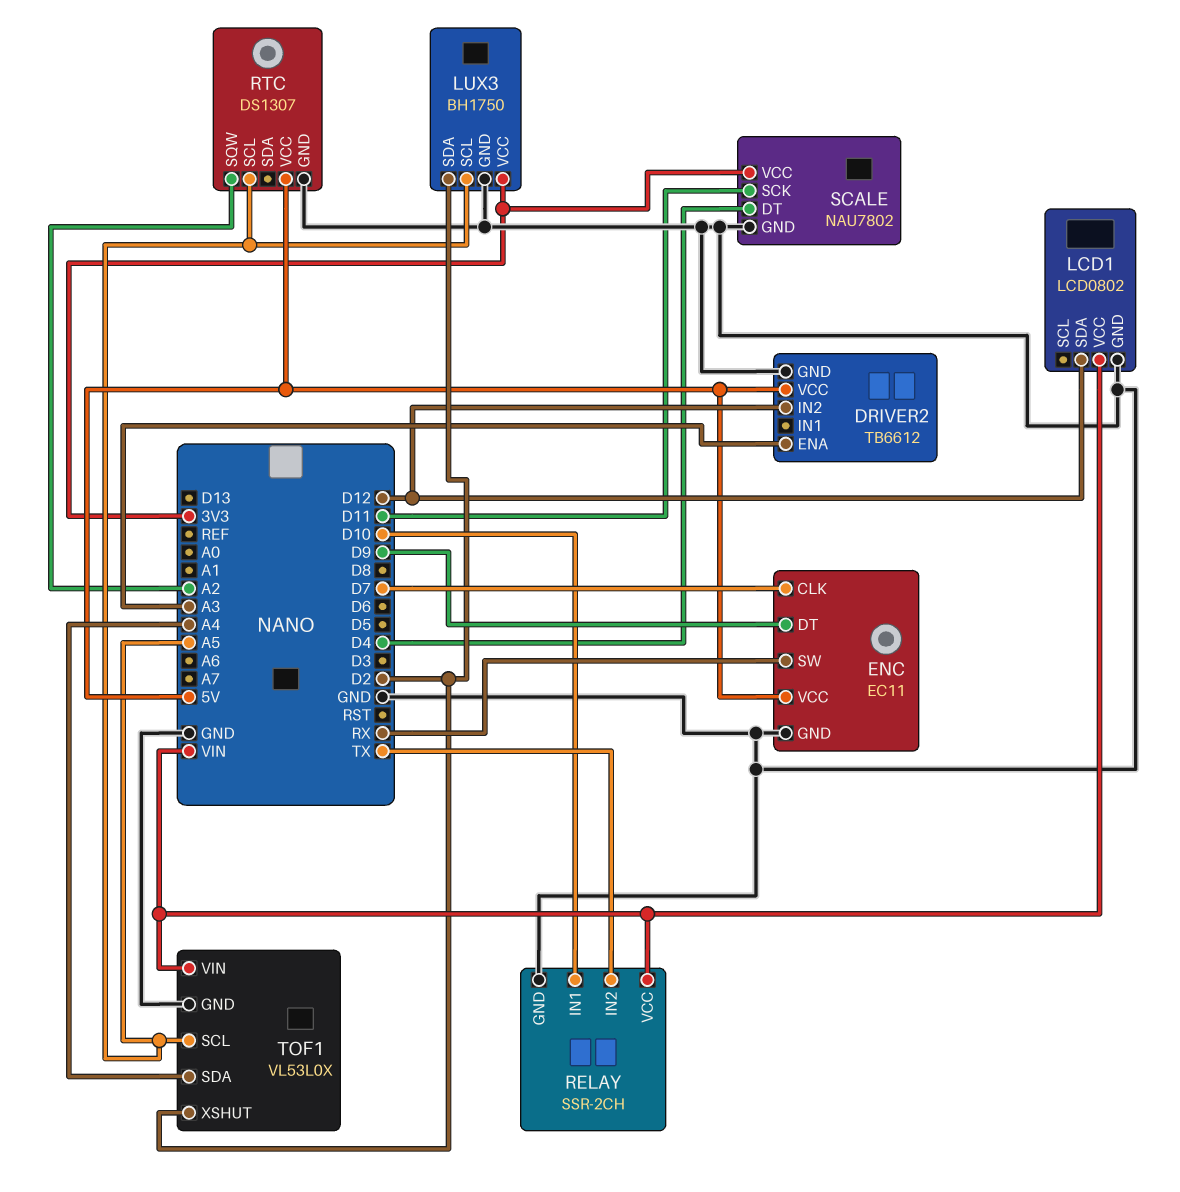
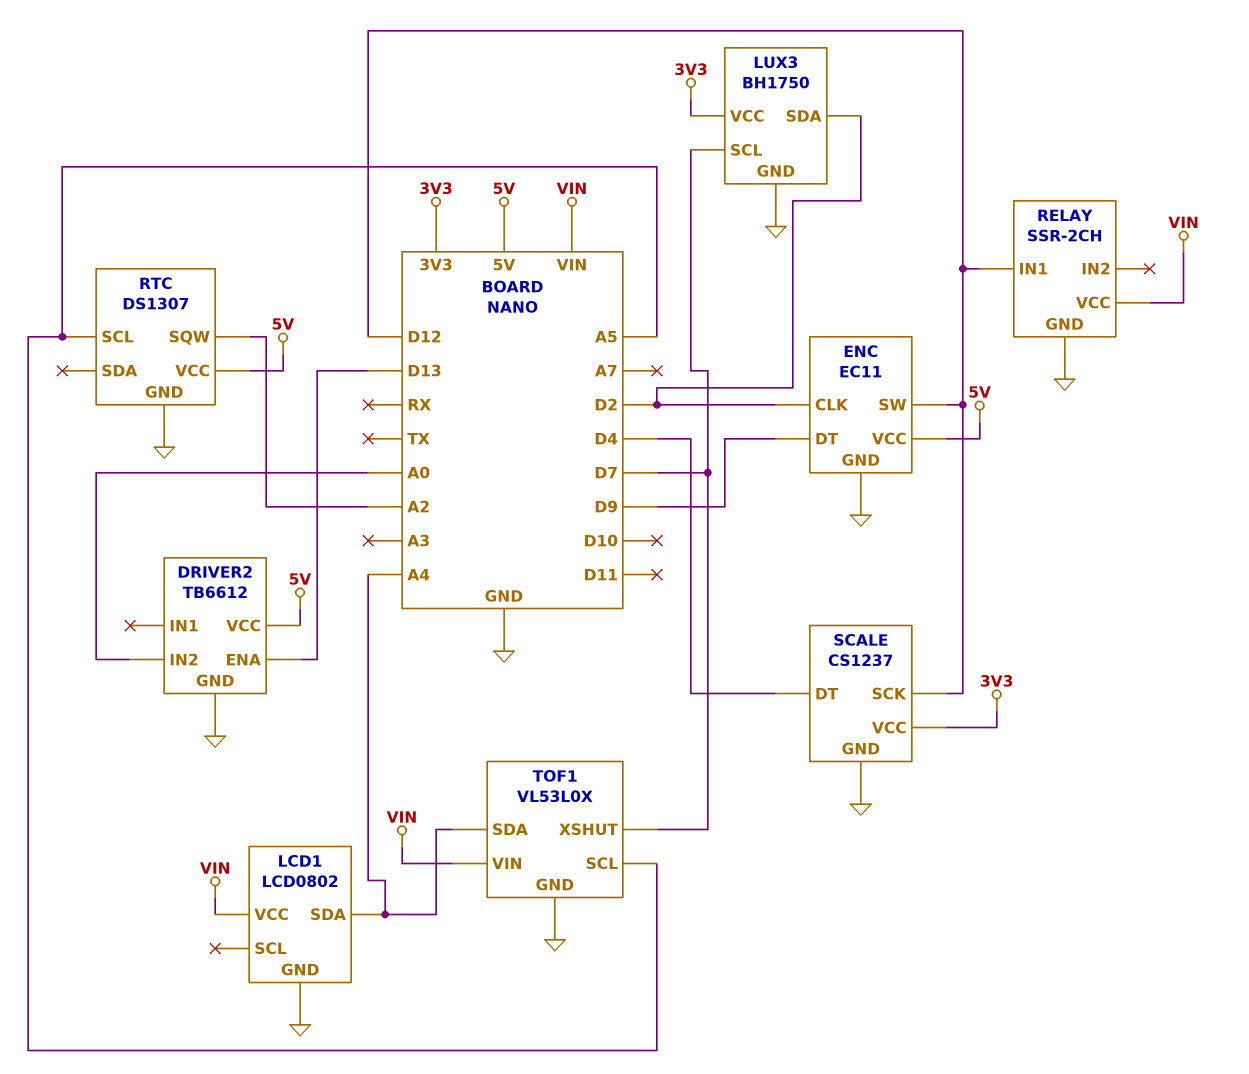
DRIVER2 pin ENA: A3 -> D13
DRIVER2 pin IN2: D12 -> A0
ENC pin CLK: D7 -> D2
ENC pin SW: RX -> D12
LCD1 pin SDA: D12 -> A4
LUX3 pin SCL: A5 -> D7
RELAY pin IN1: D10 -> D12
RELAY pin IN2: TX -> none
SCALE: NAU7802 -> CS1237
SCALE pin SCK: D11 -> D12
TOF1 pin XSHUT: D2 -> D7

